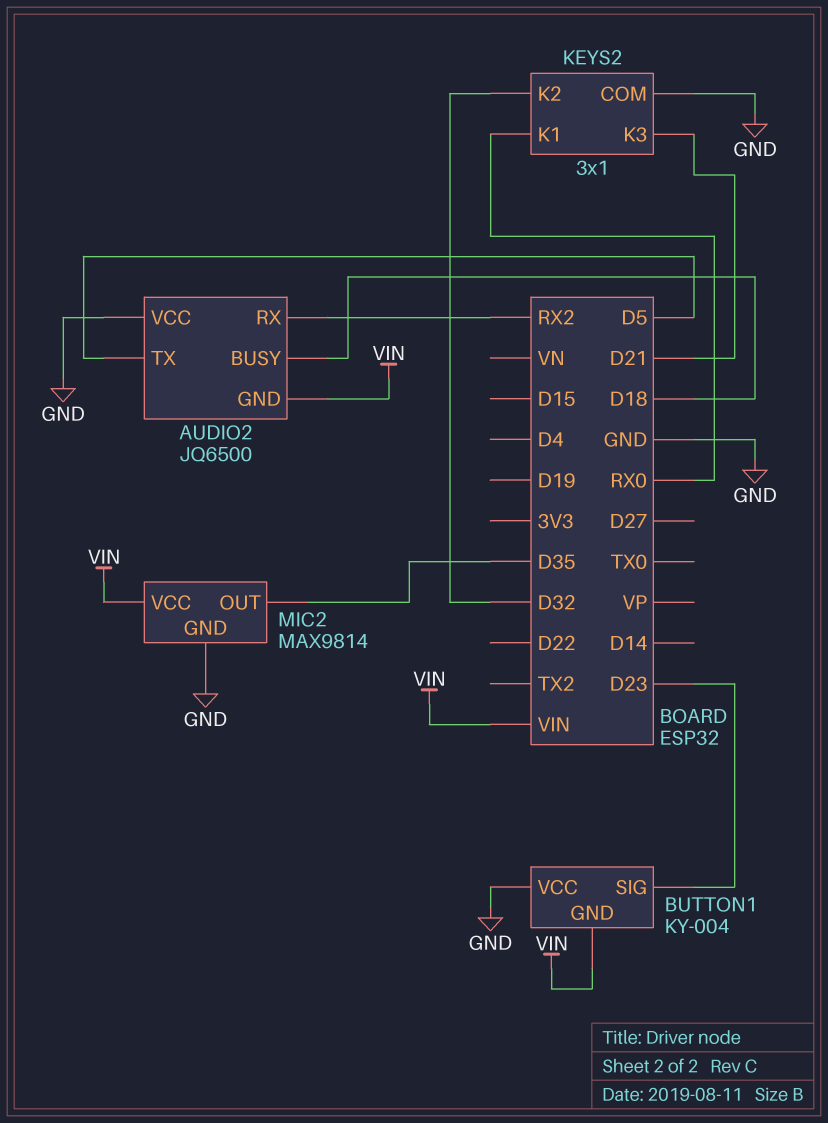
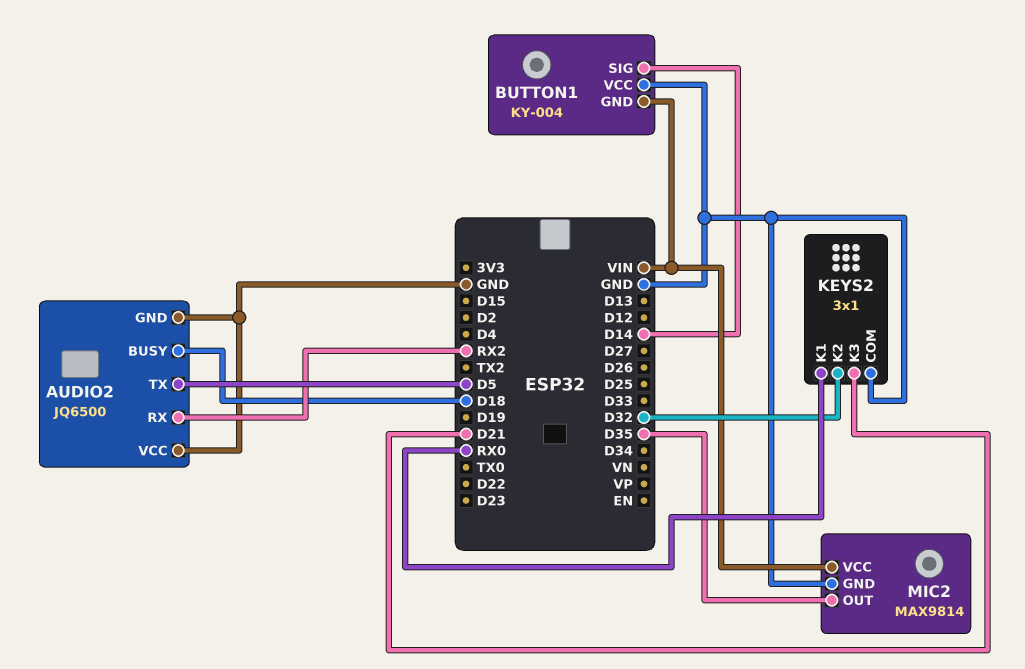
AUDIO2 pin GND: VIN -> GND
BUTTON1 pin SIG: D23 -> D14

